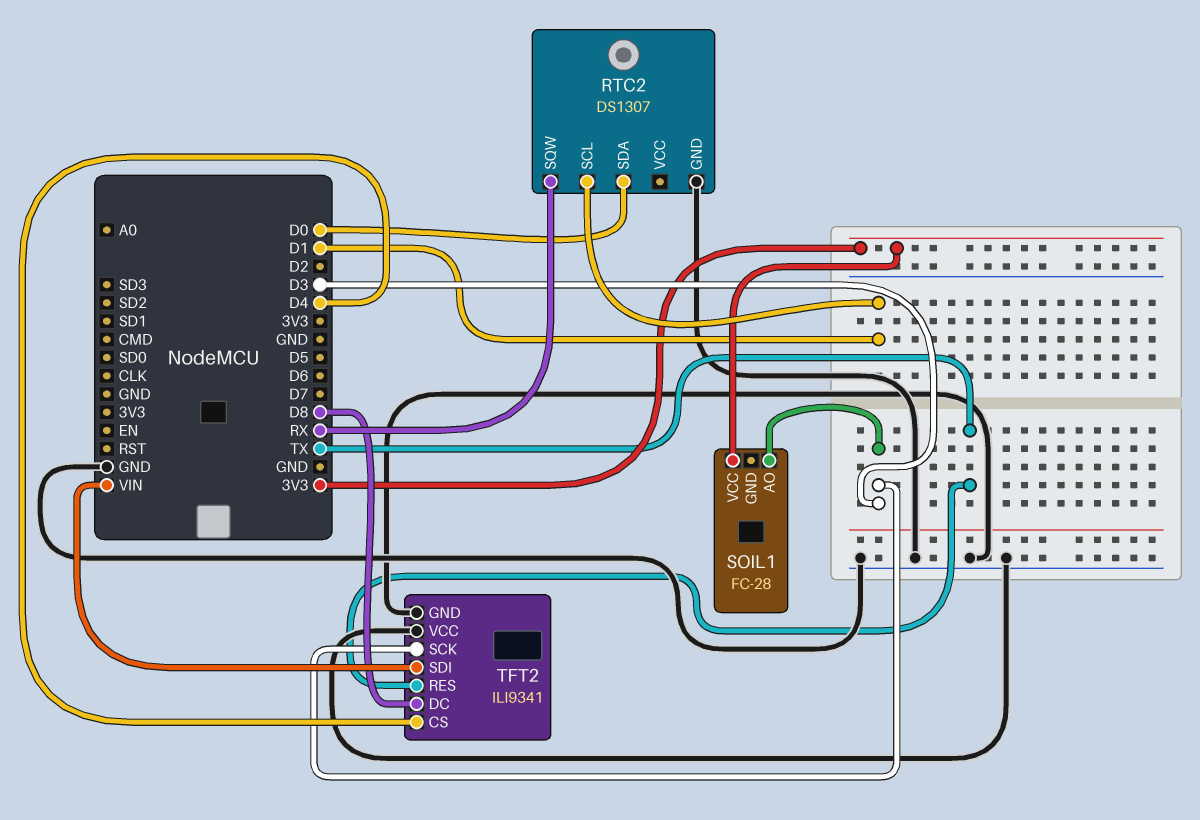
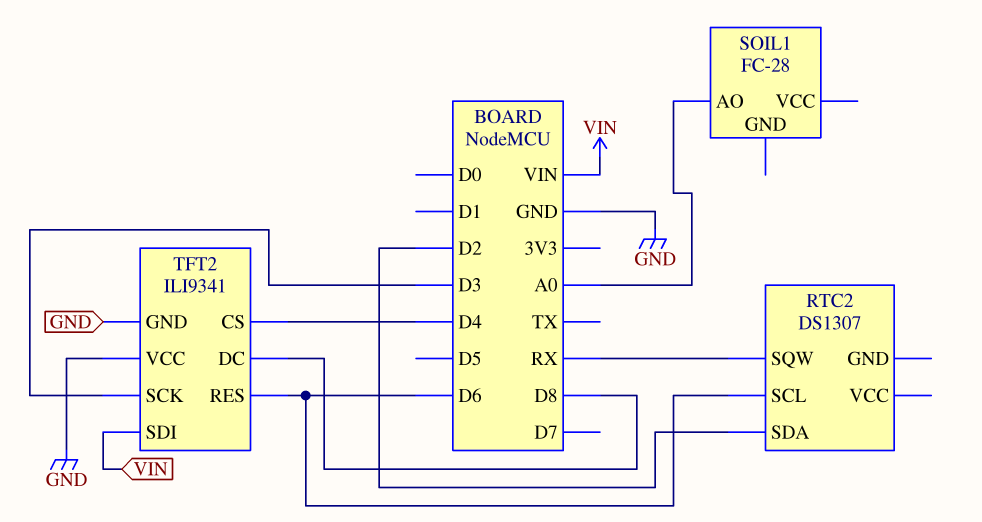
RTC2 pin GND: GND -> none
RTC2 pin SCL: D1 -> D6
RTC2 pin SDA: D0 -> D2
SOIL1 pin AO: D3 -> A0
SOIL1 pin VCC: 3V3 -> none
TFT2 pin RES: TX -> D6

